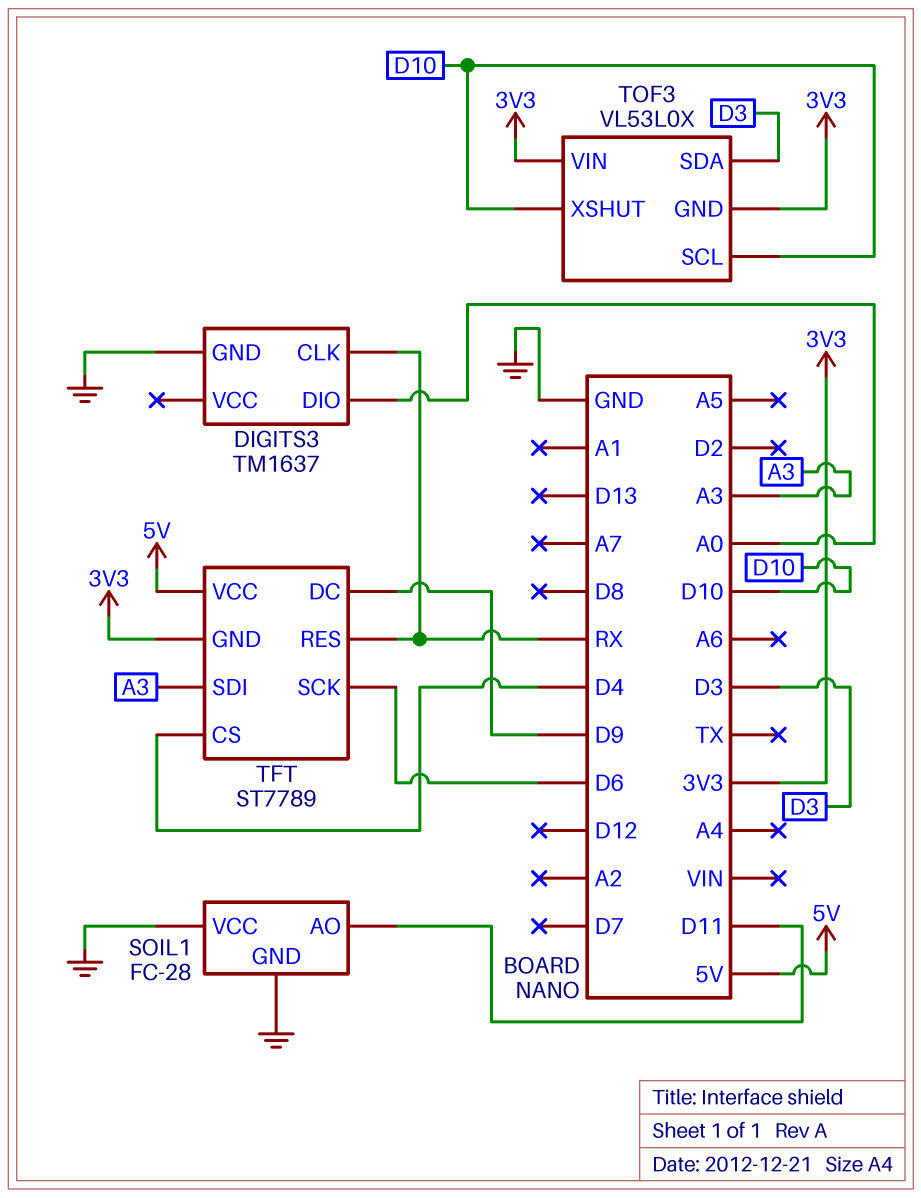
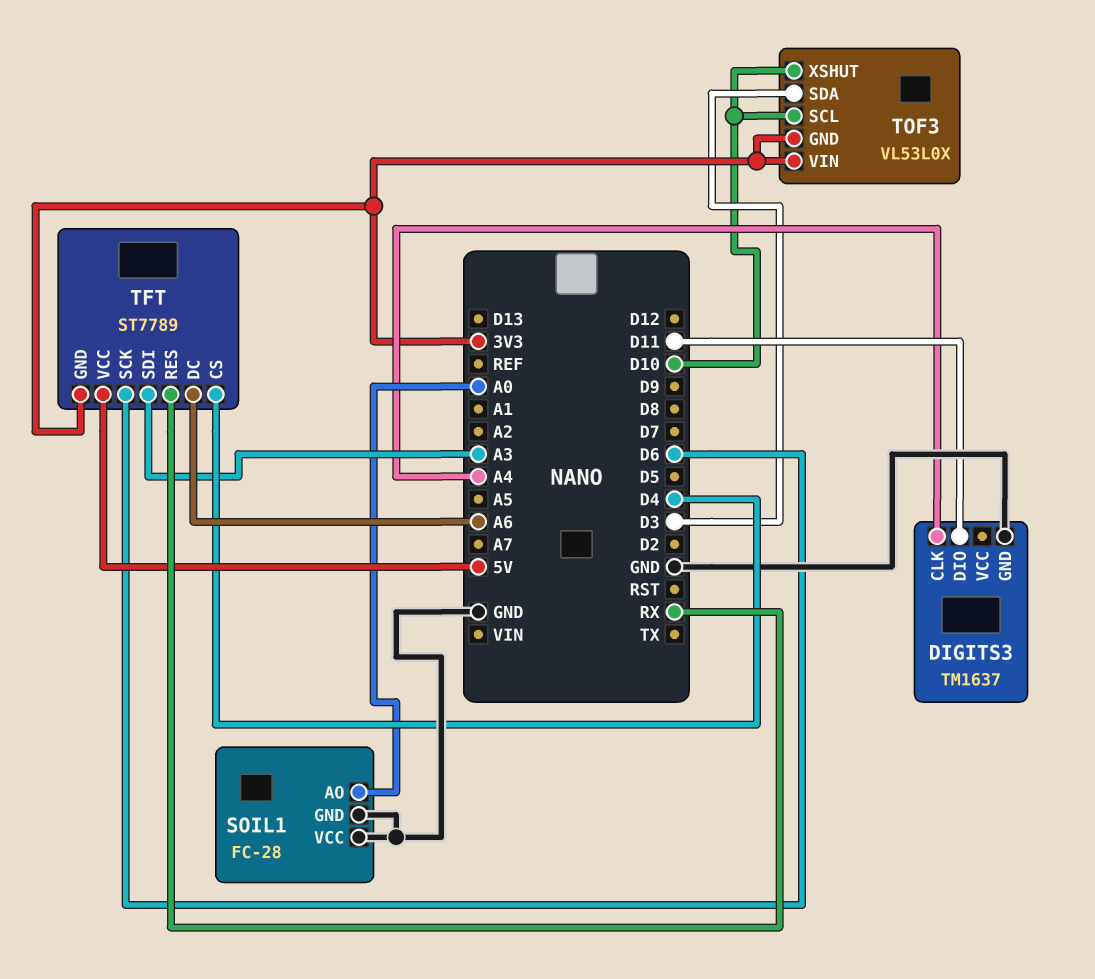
DIGITS3 pin CLK: RX -> A4
DIGITS3 pin DIO: A0 -> D11
SOIL1 pin AO: D11 -> A0
TFT pin DC: D9 -> A6

